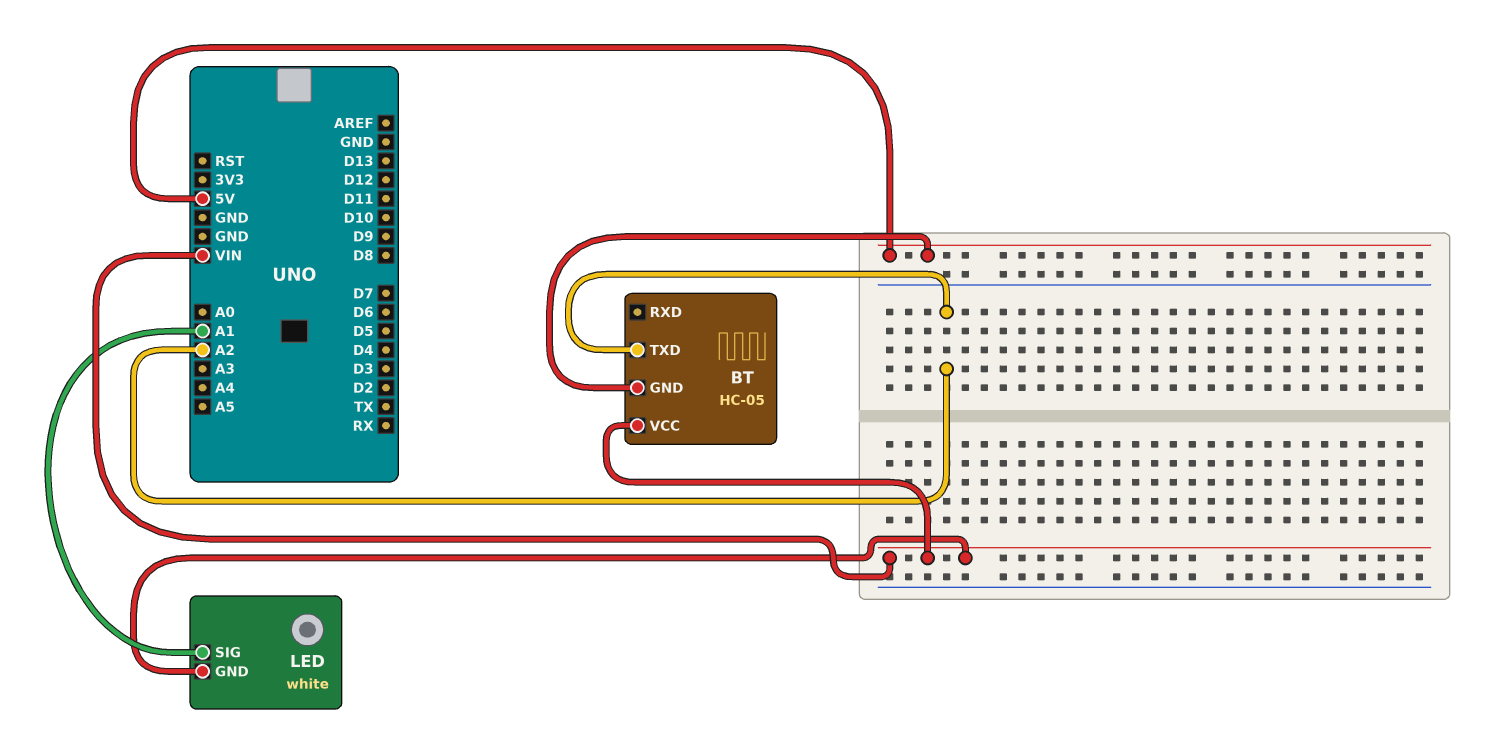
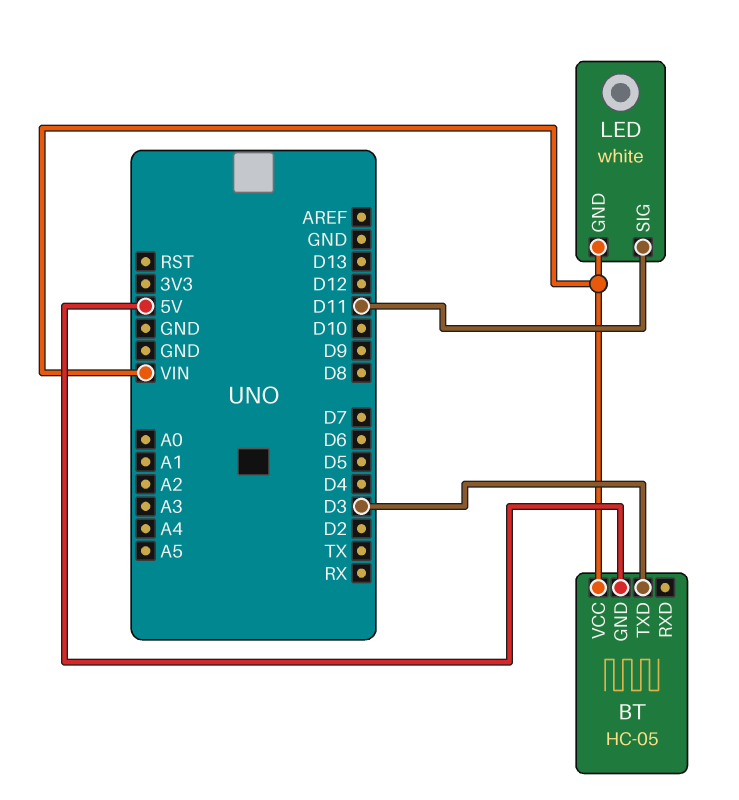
BT pin TXD: A2 -> D3
LED pin SIG: A1 -> D11

